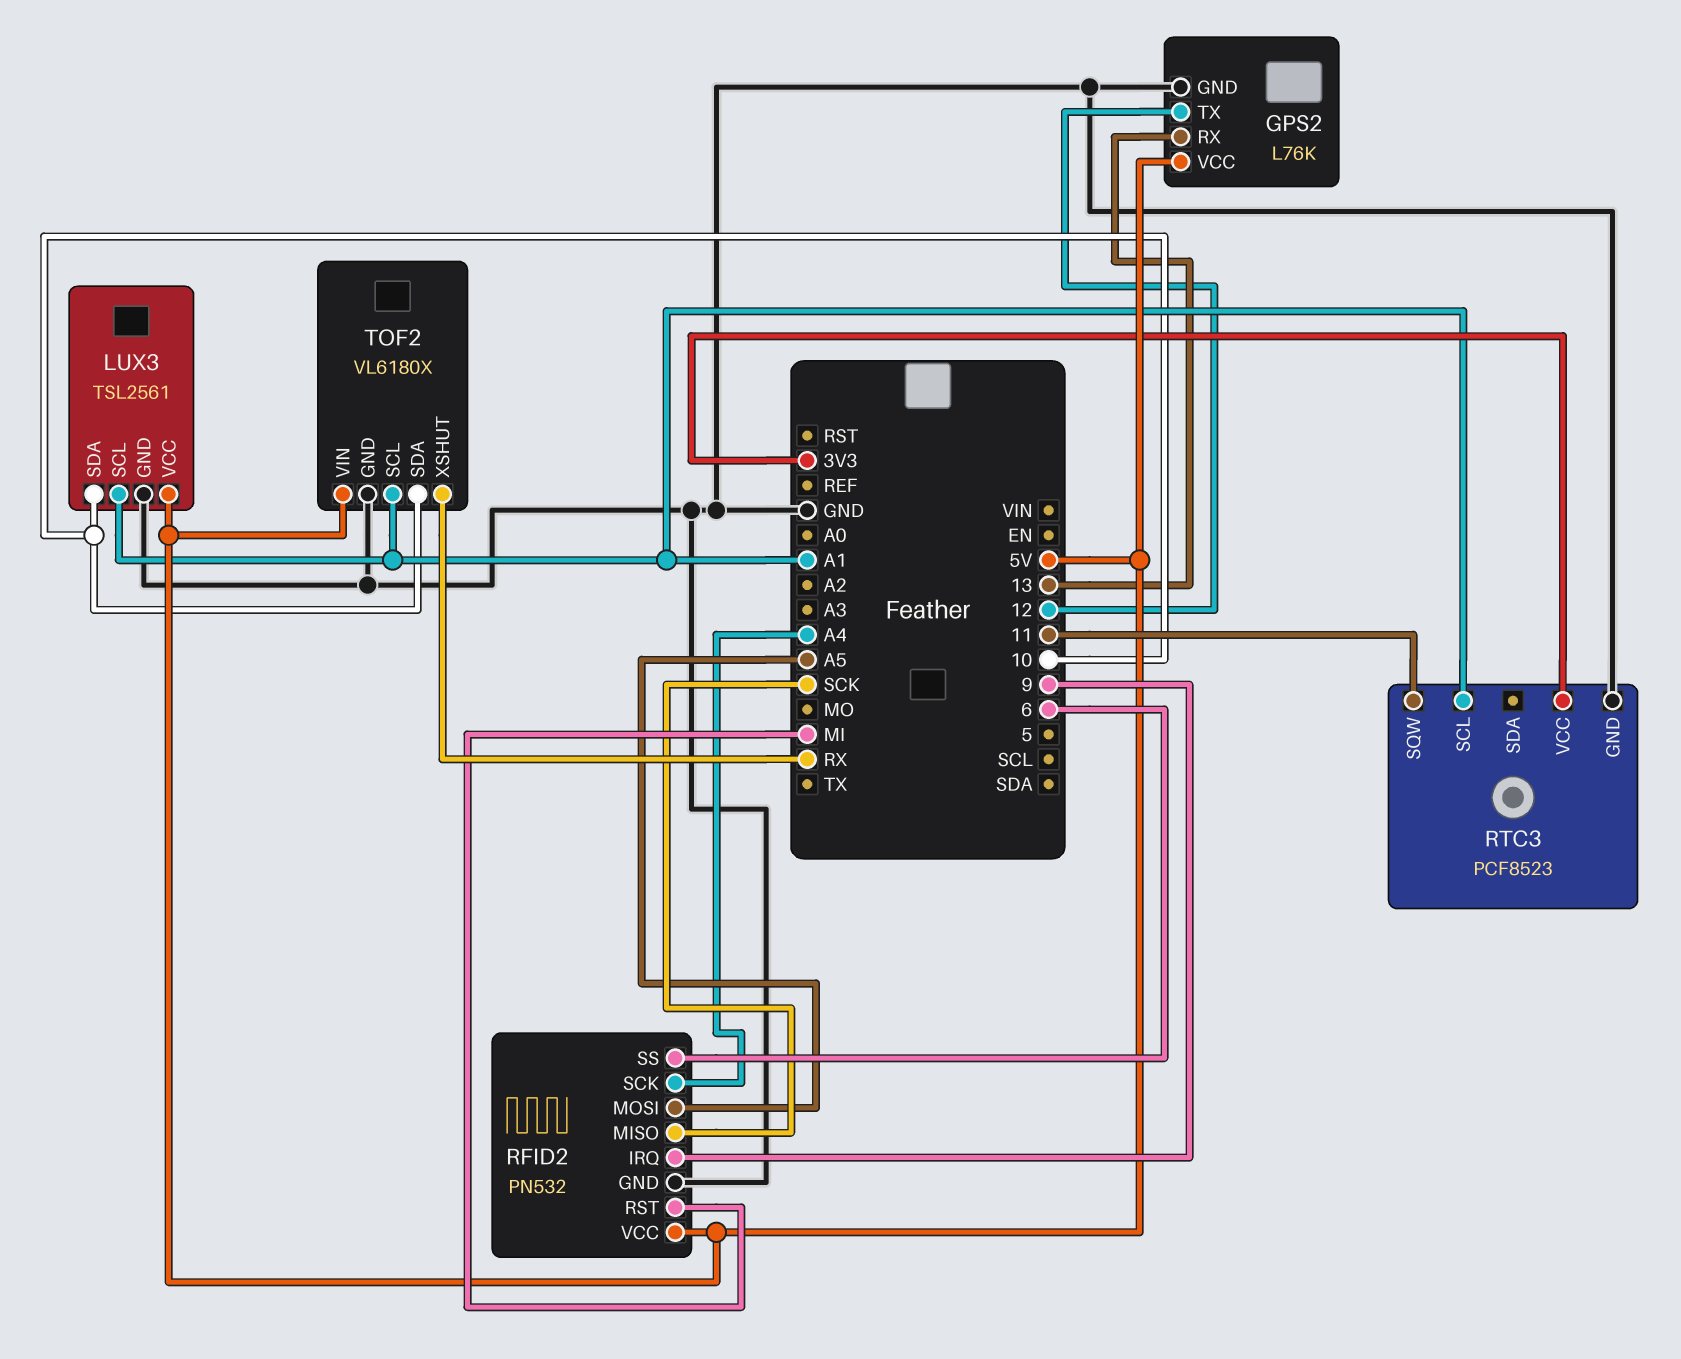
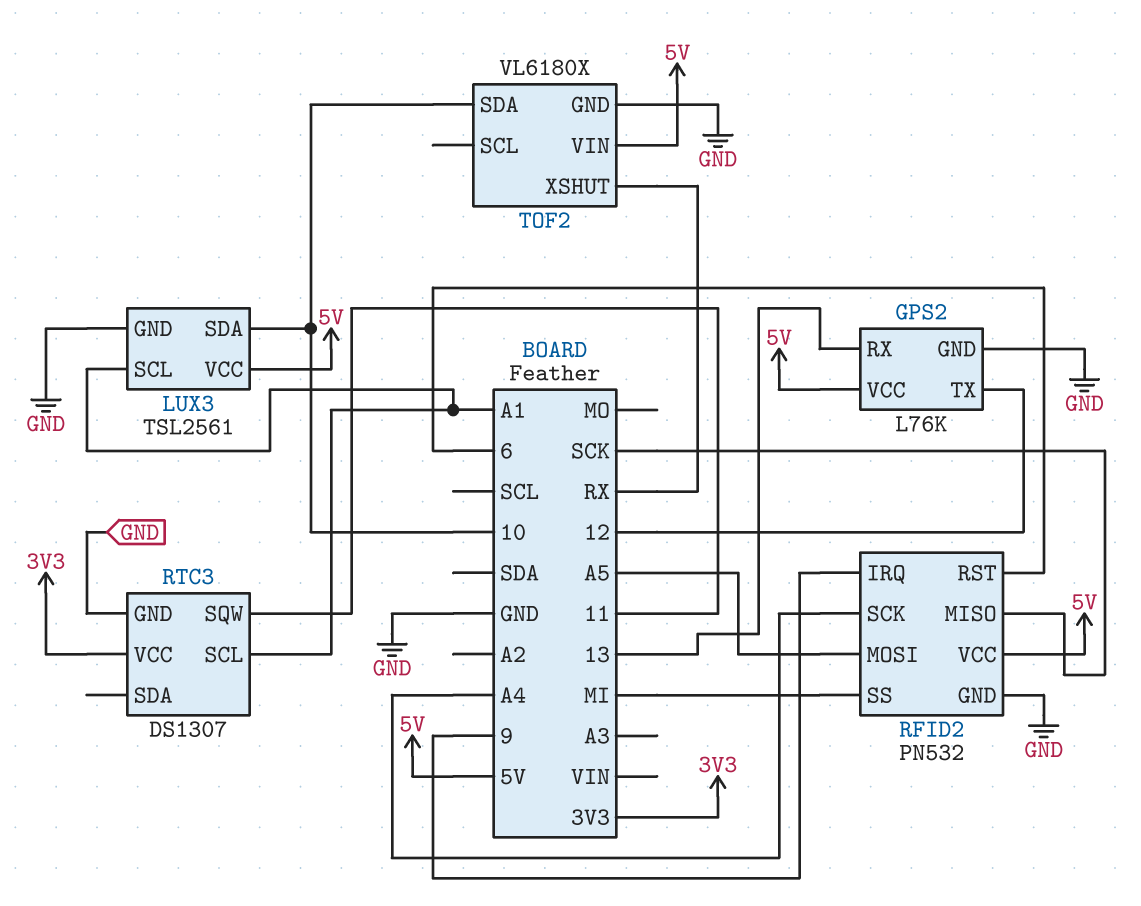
RFID2 pin RST: MI -> 6
RFID2 pin SS: 6 -> MI
RTC3: PCF8523 -> DS1307
TOF2 pin SCL: A1 -> none

